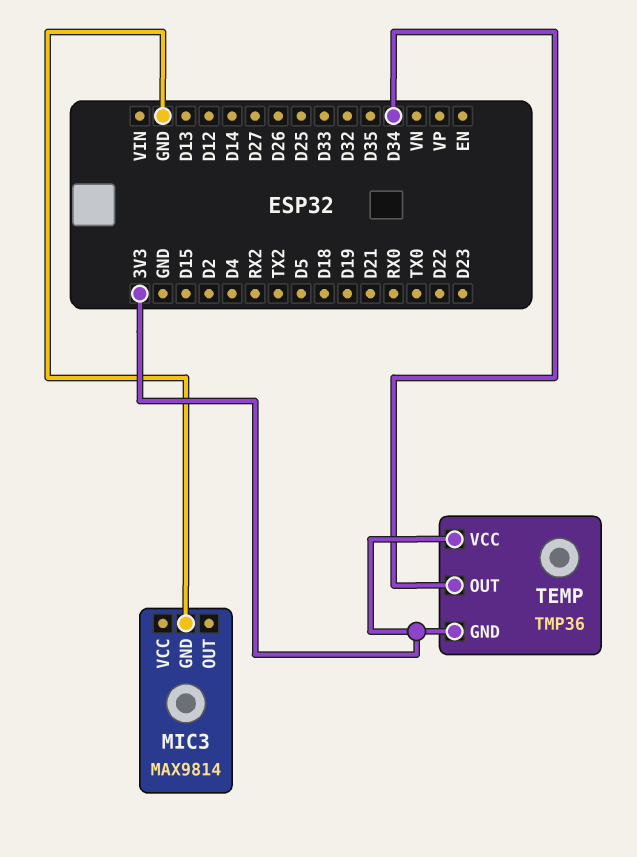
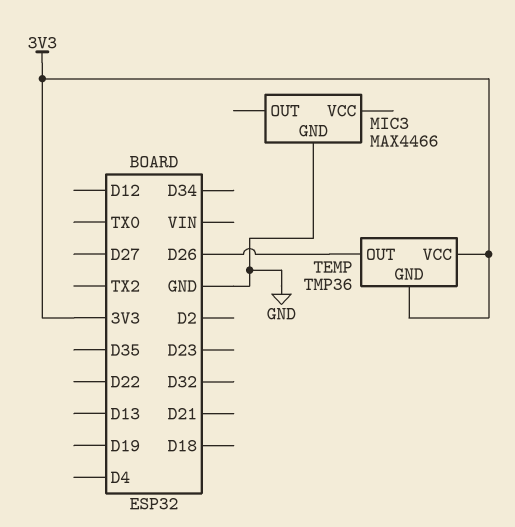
MIC3: MAX9814 -> MAX4466
TEMP pin OUT: D34 -> D26

